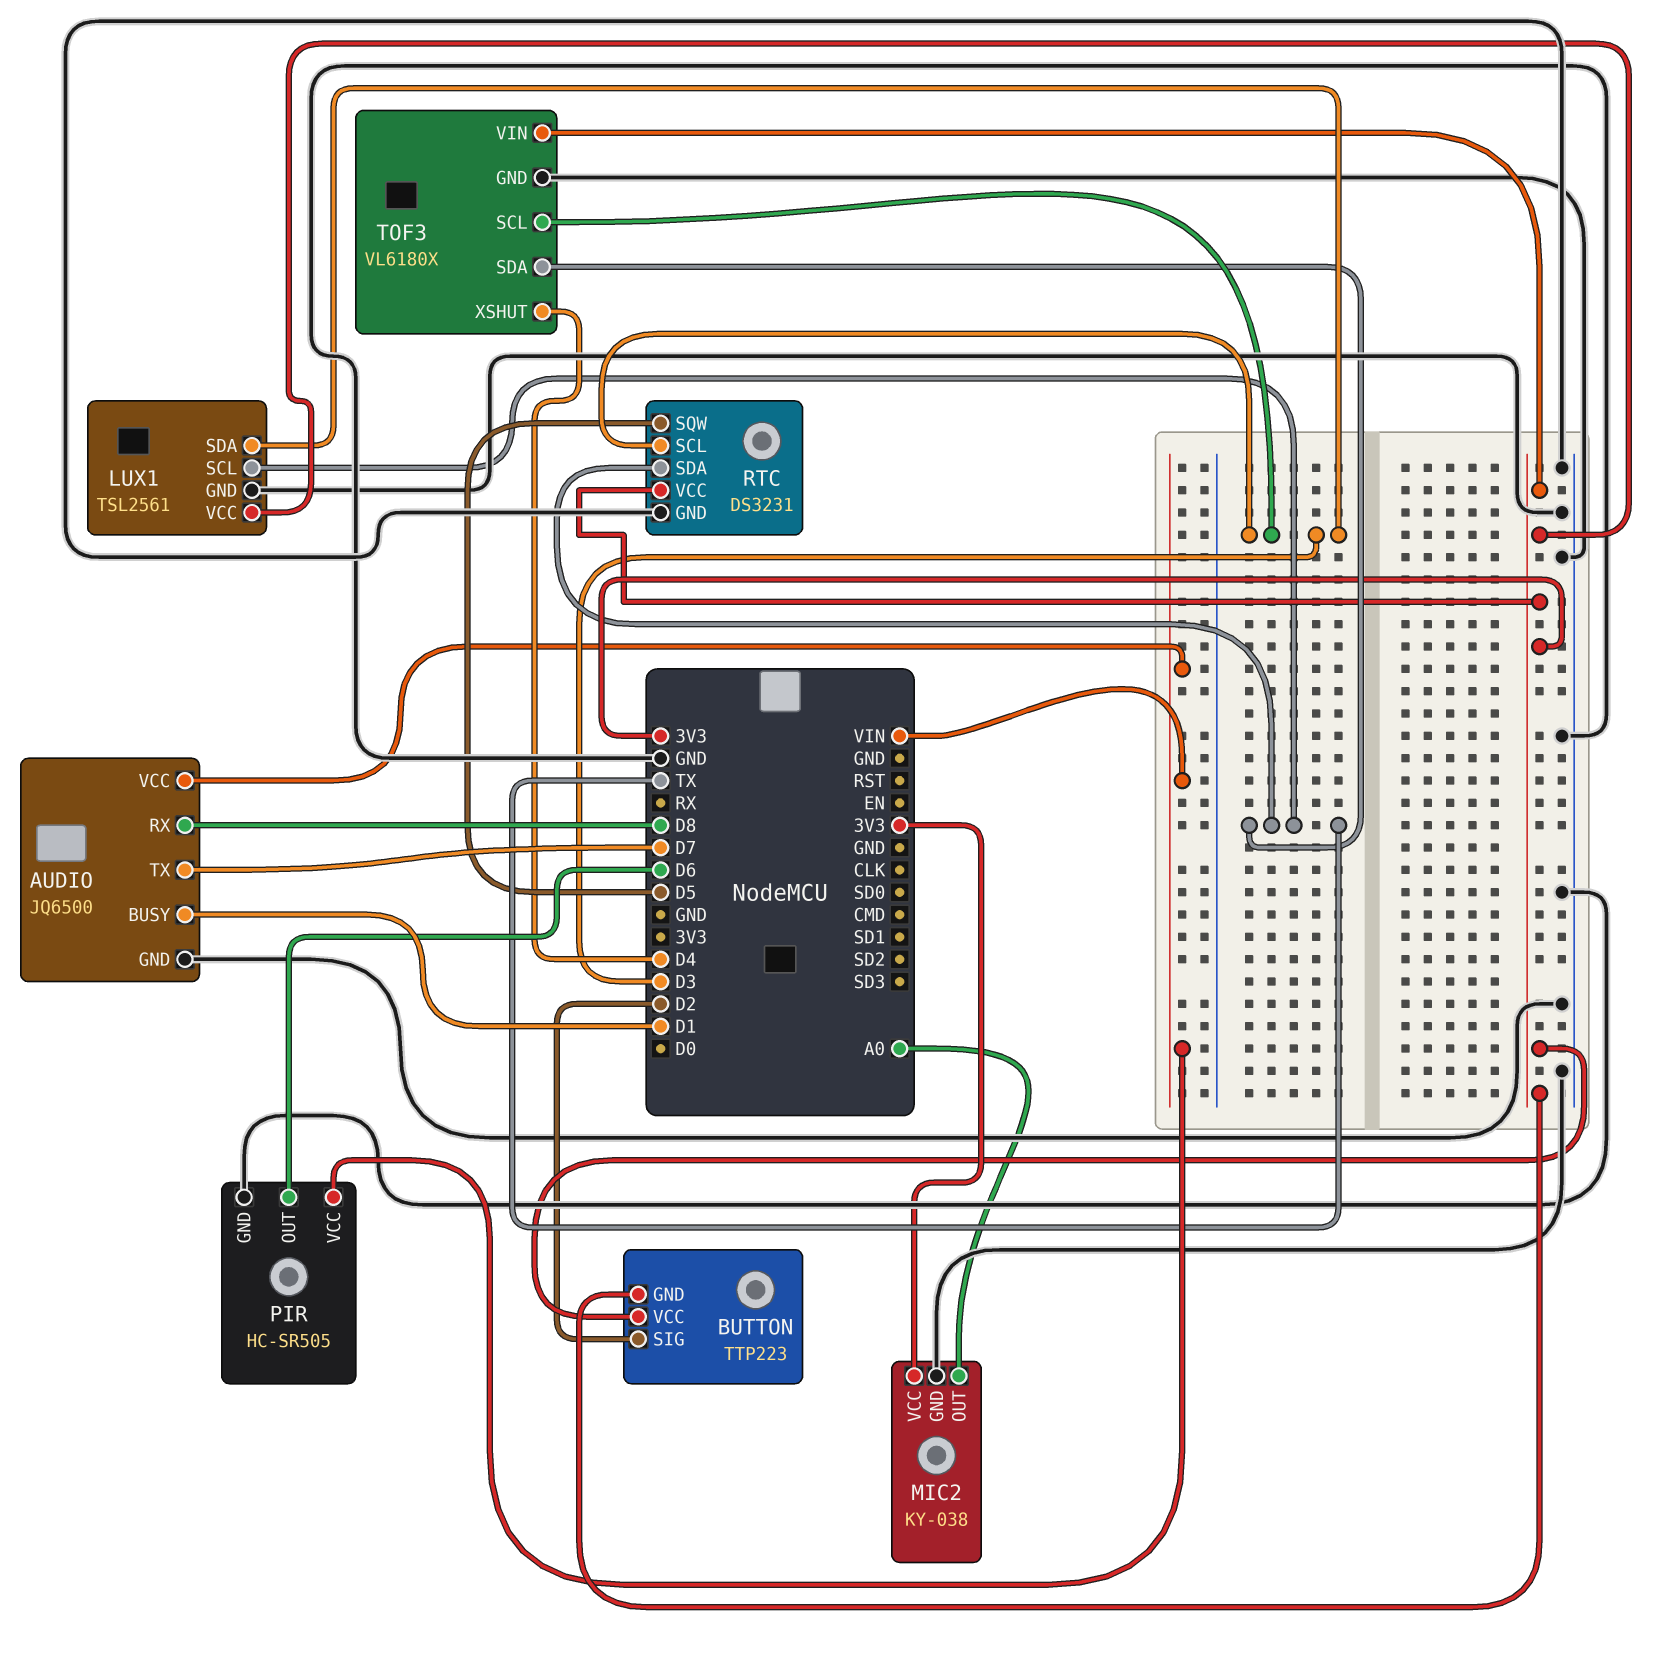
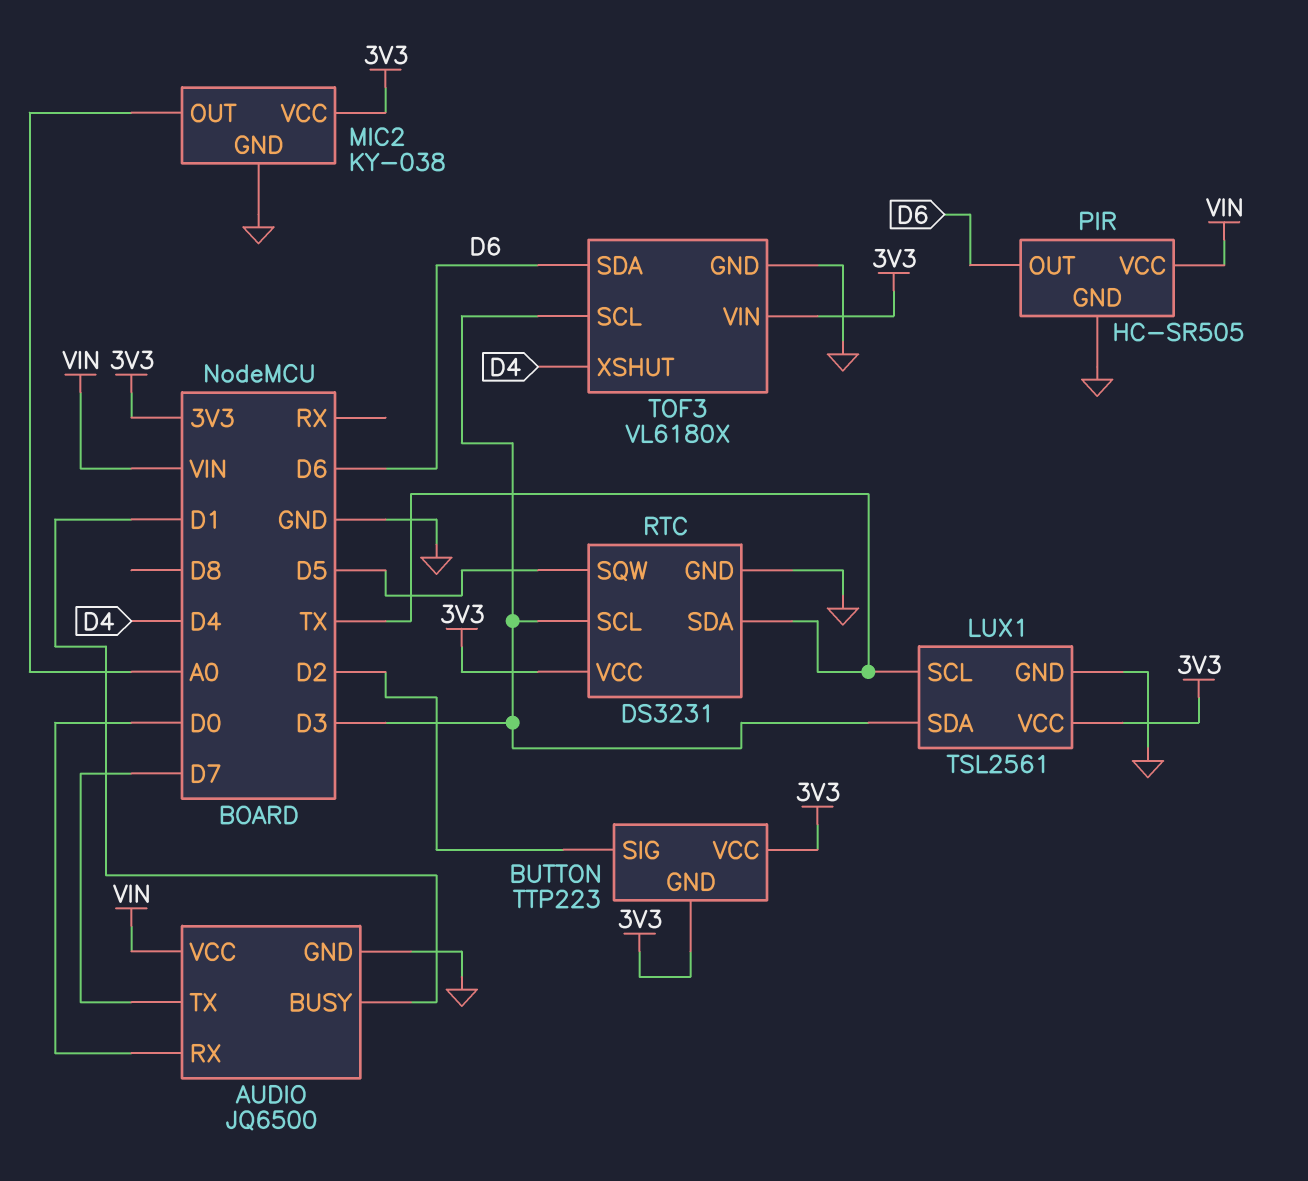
AUDIO pin RX: D8 -> D0
TOF3 pin SDA: TX -> D6

